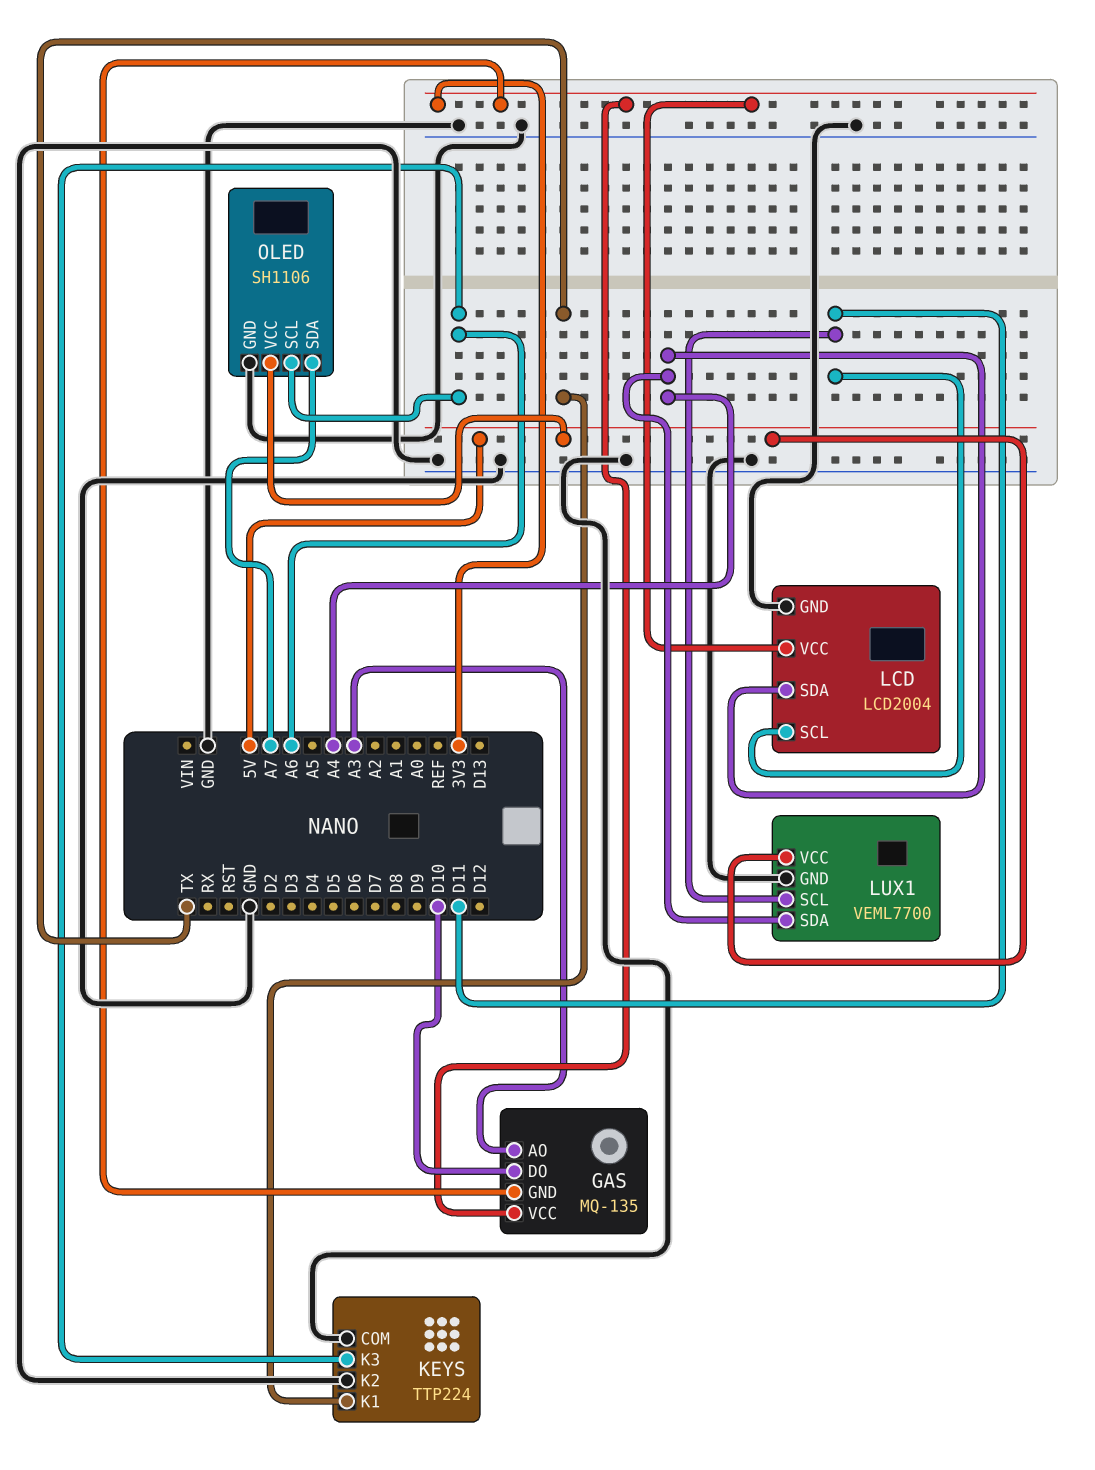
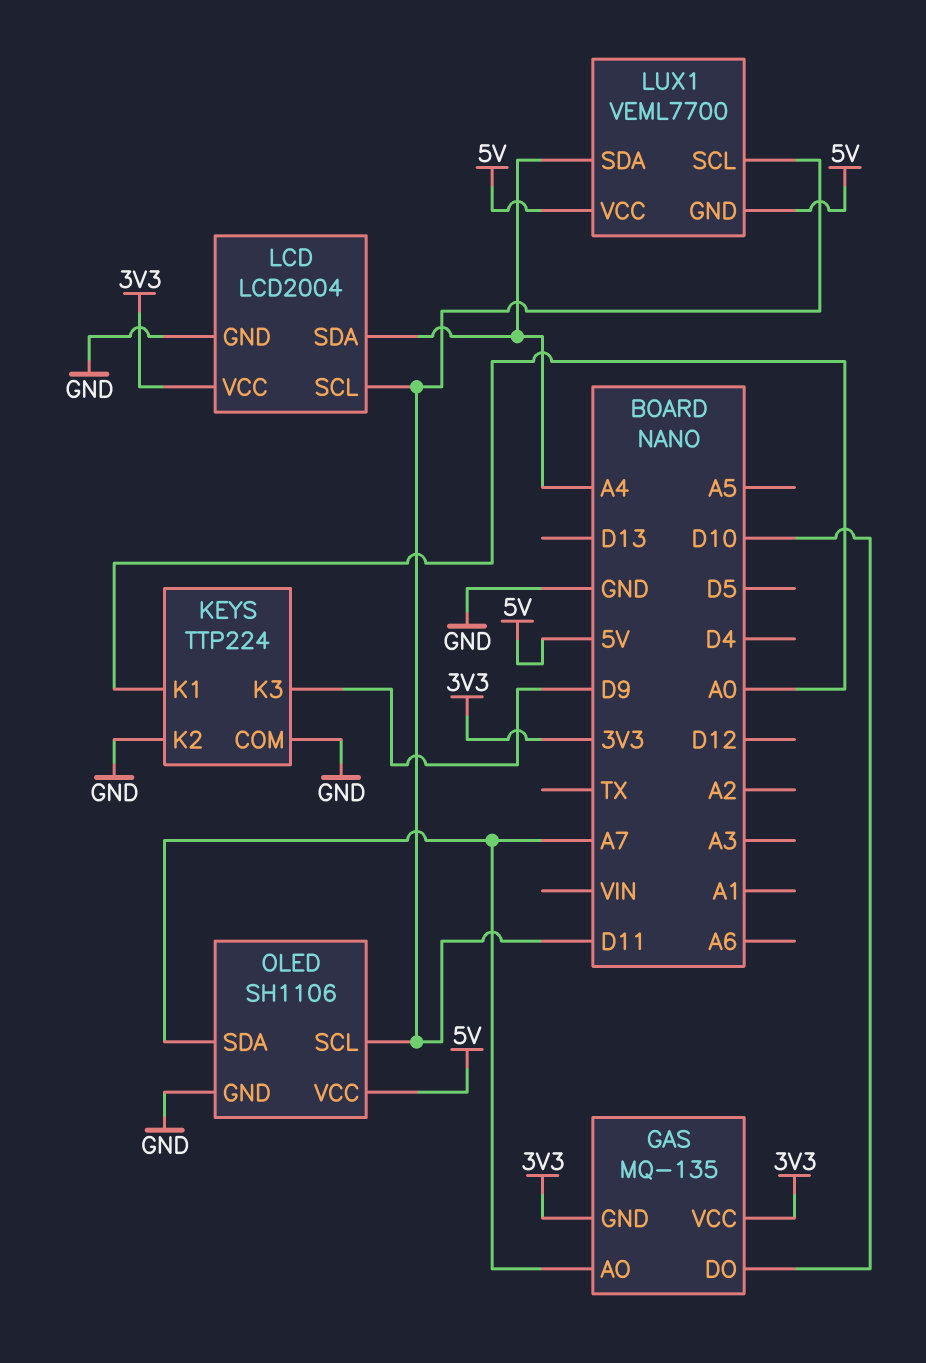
GAS pin AO: A3 -> A7
KEYS pin K1: TX -> A0
KEYS pin K3: A6 -> D9
LUX1 pin GND: GND -> 5V
OLED pin SCL: A6 -> D11

